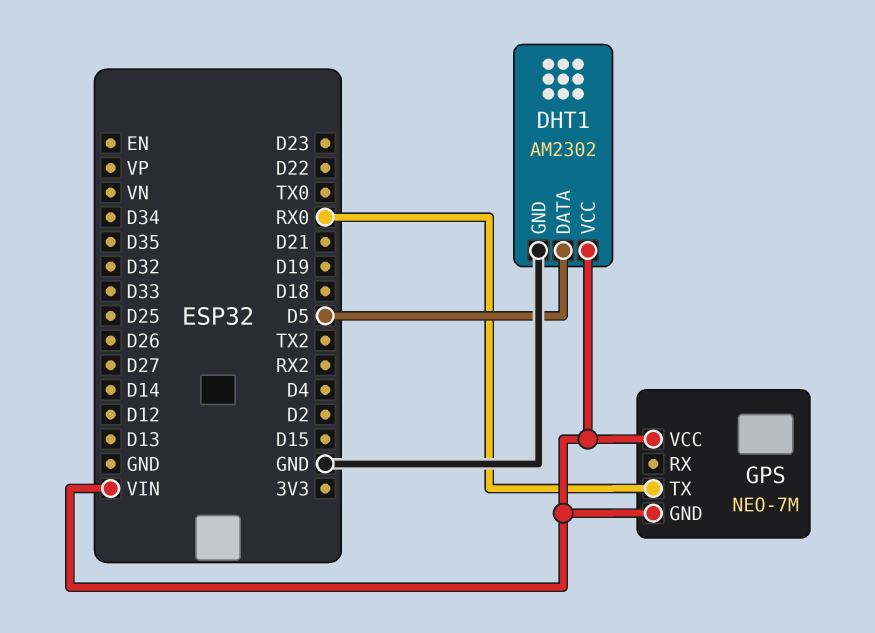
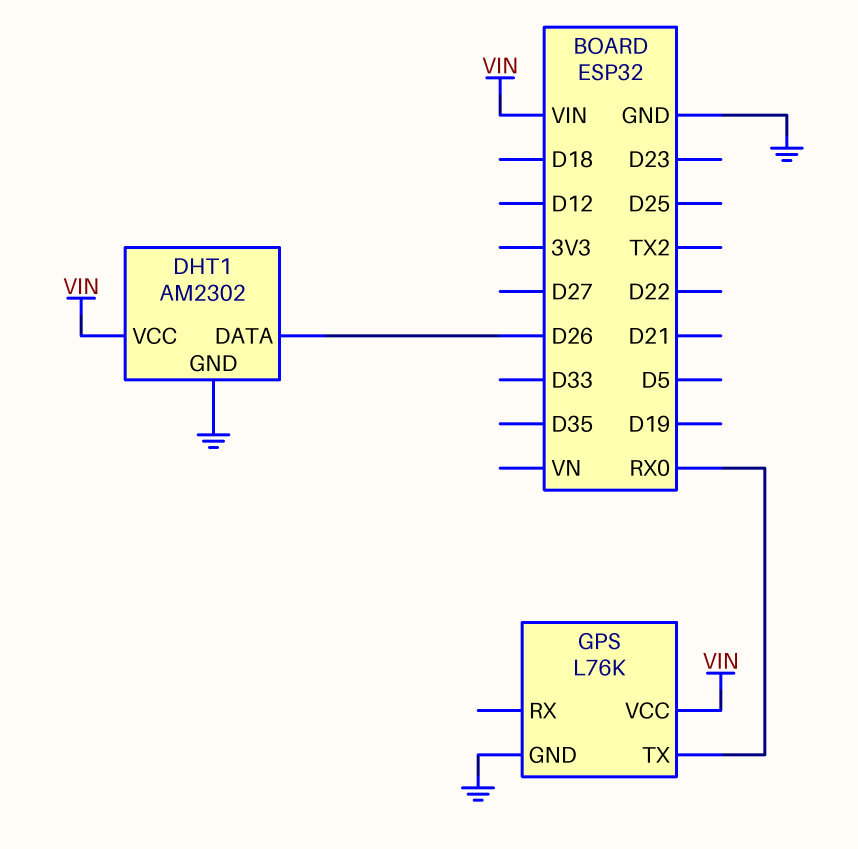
DHT1 pin DATA: D5 -> D26
GPS: NEO-7M -> L76K
GPS pin GND: VIN -> GND

